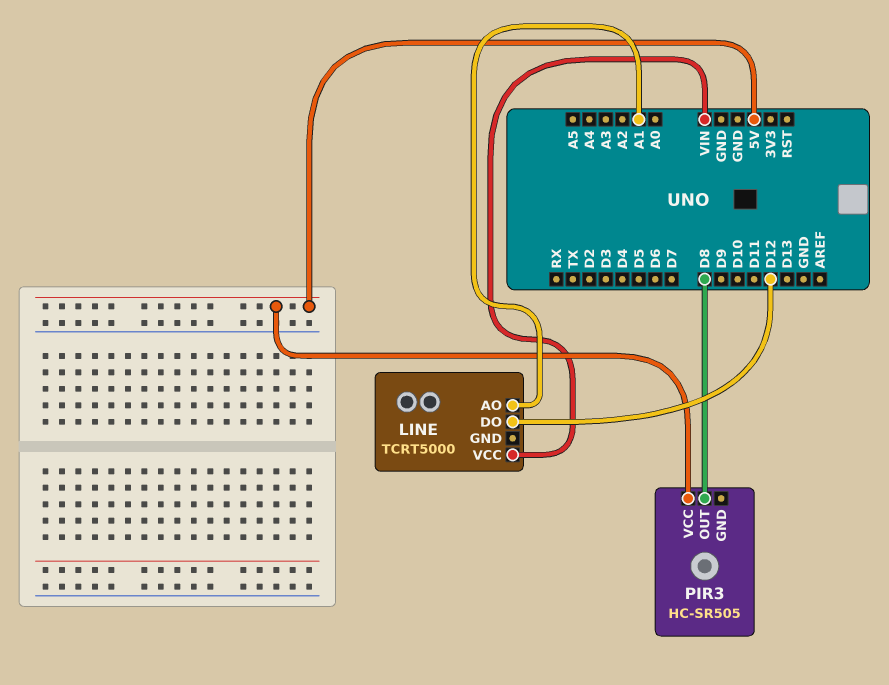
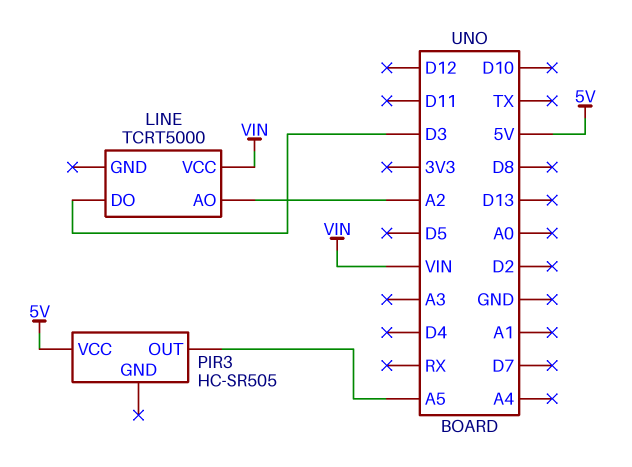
LINE pin AO: A1 -> A2
LINE pin DO: D12 -> D3
PIR3 pin OUT: D8 -> A5

